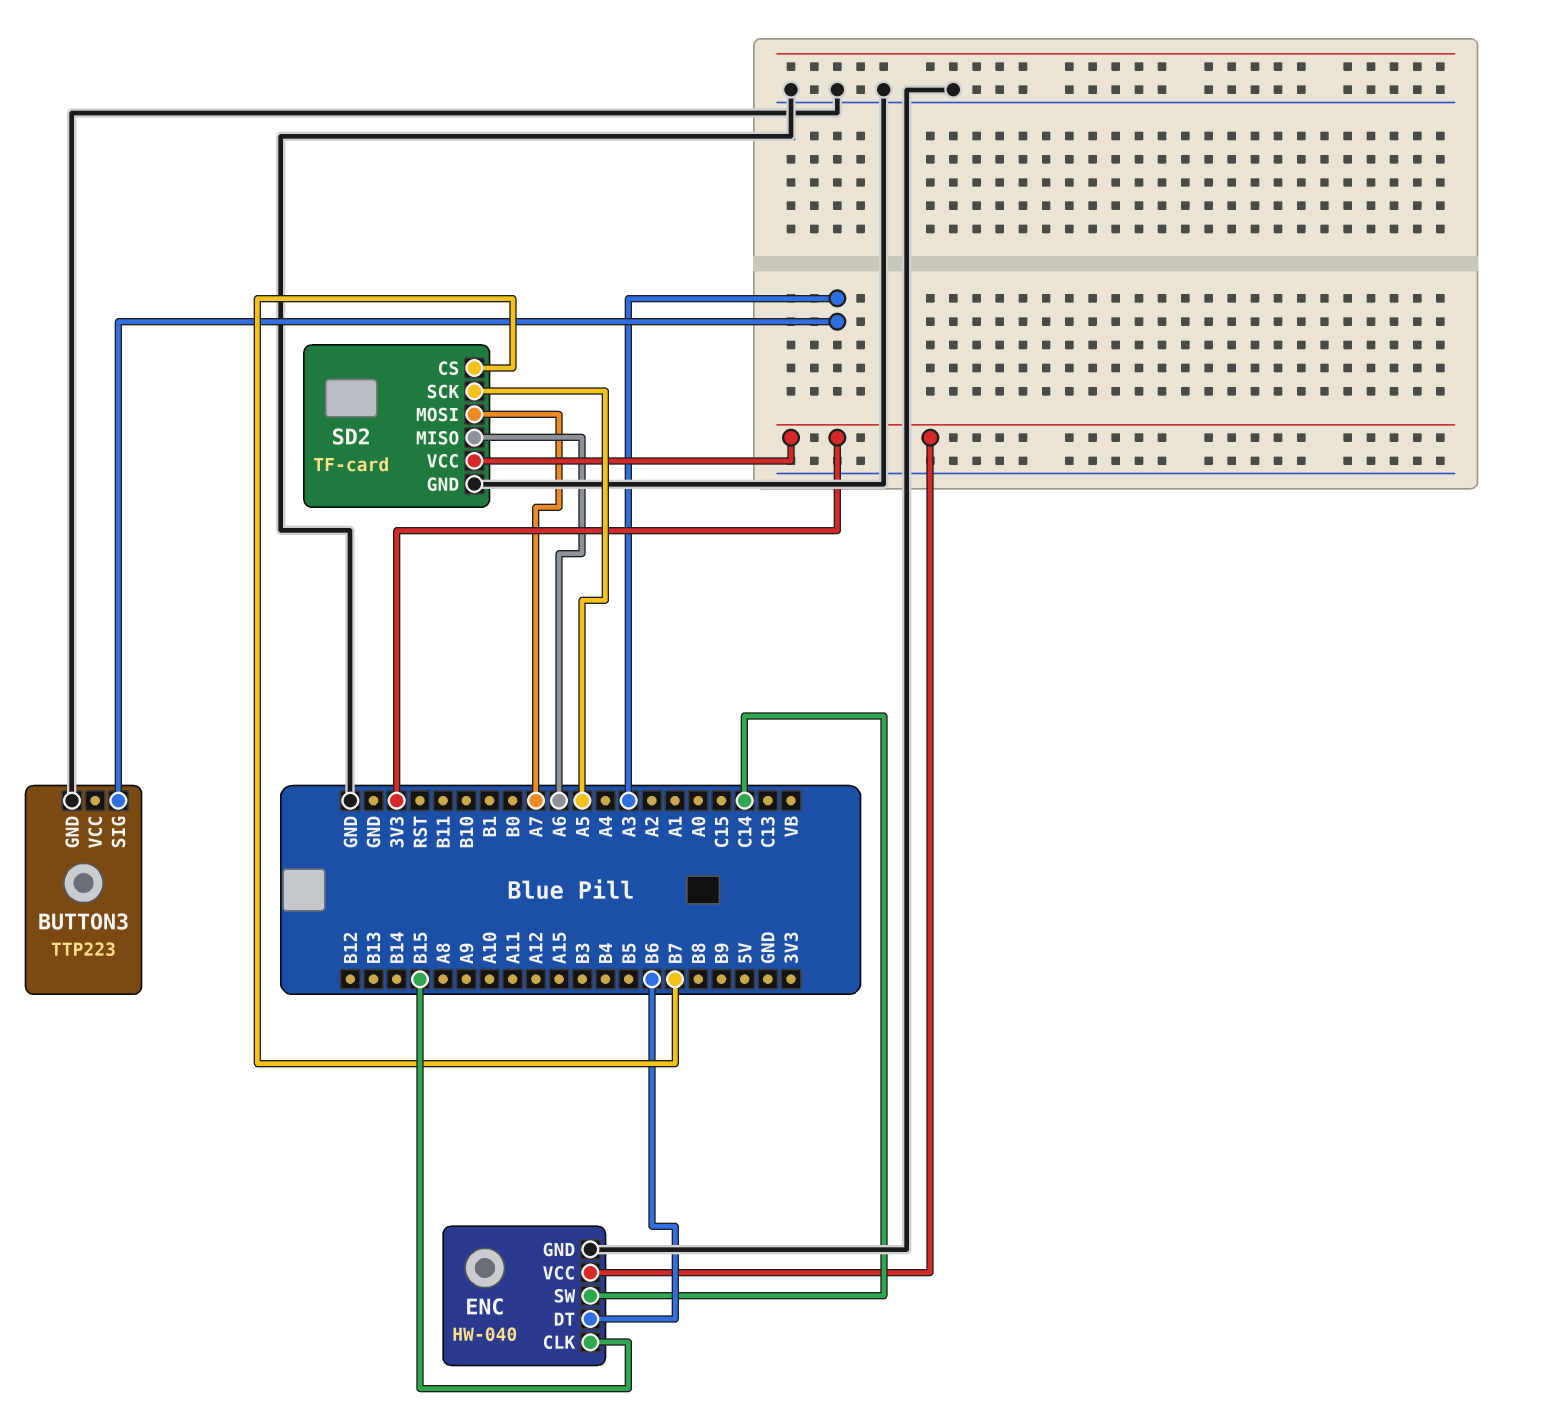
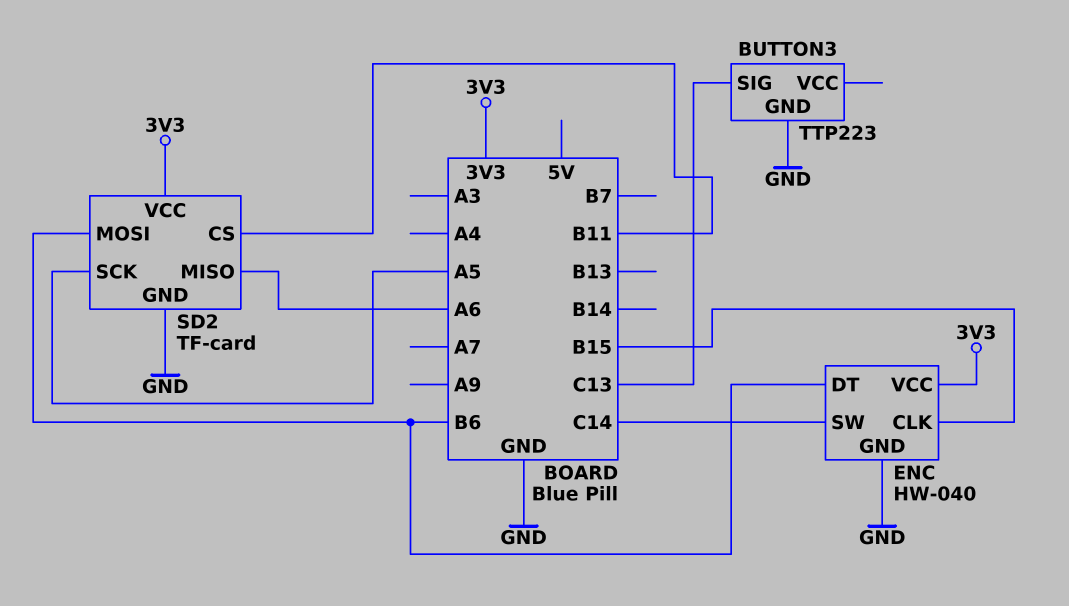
BUTTON3 pin SIG: A3 -> C13
SD2 pin CS: B7 -> B11
SD2 pin MOSI: A7 -> B6

